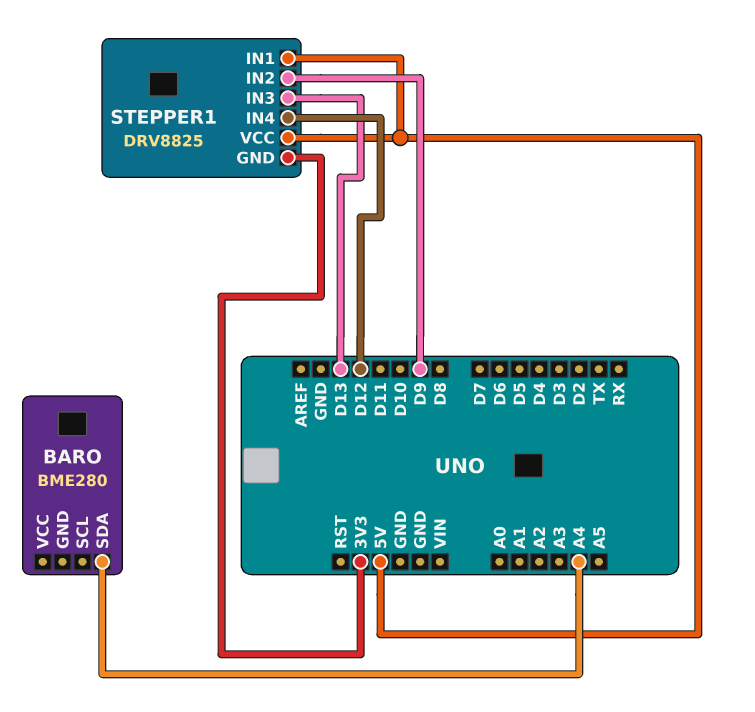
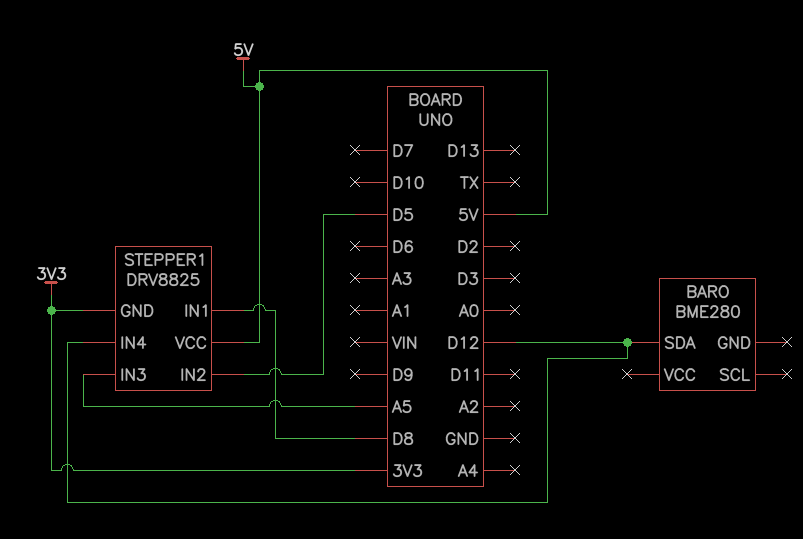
BARO pin SDA: A4 -> D12
STEPPER1 pin IN1: 5V -> D8
STEPPER1 pin IN2: D9 -> D5
STEPPER1 pin IN3: D13 -> A5

